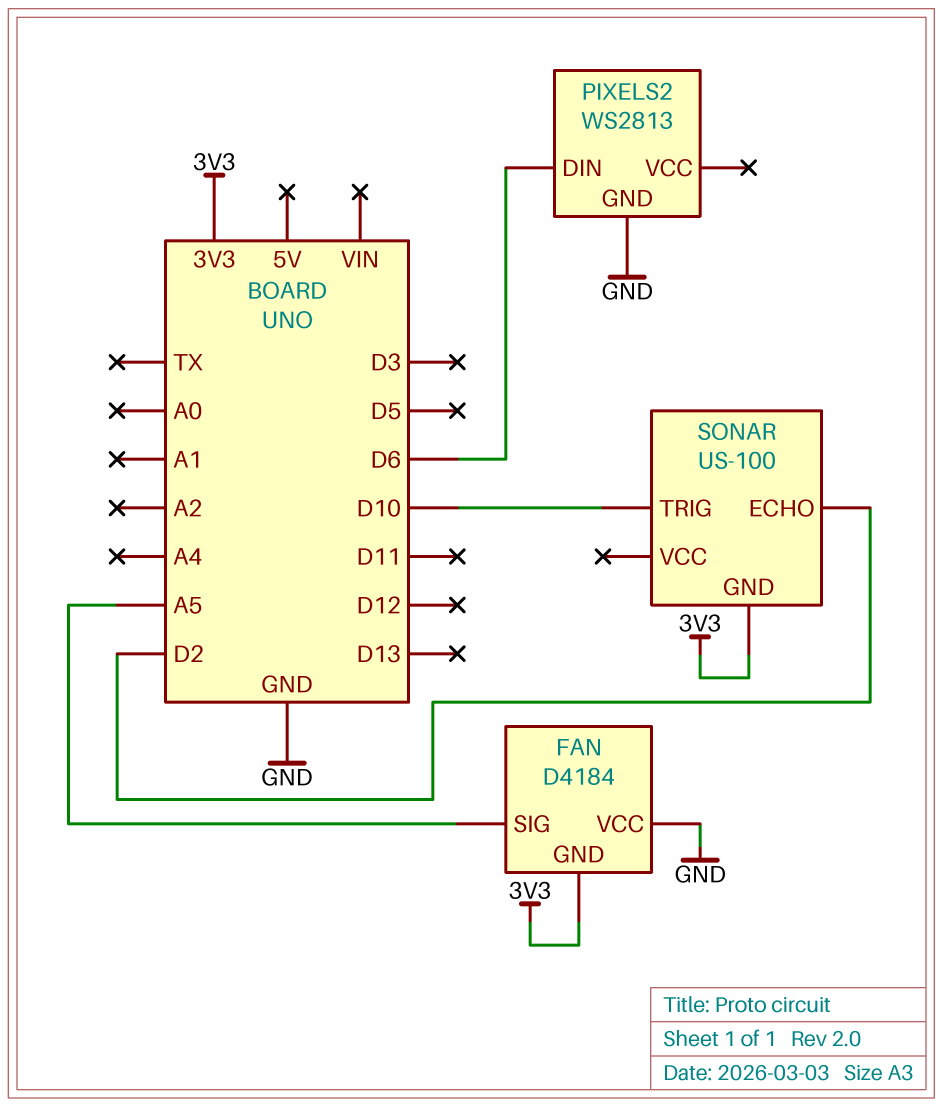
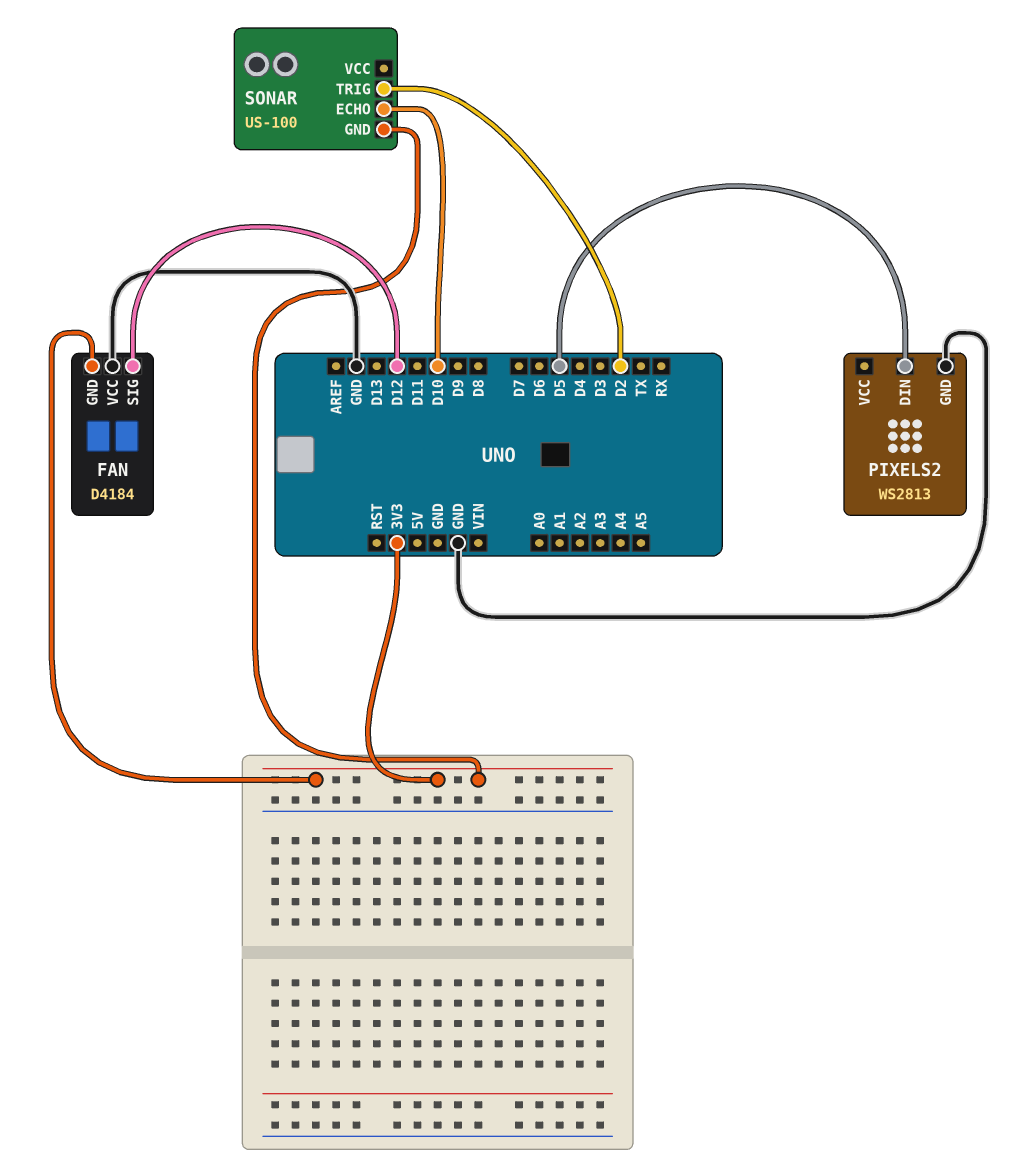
FAN pin SIG: A5 -> D12
PIXELS2 pin DIN: D6 -> D5
SONAR pin ECHO: D2 -> D10
SONAR pin TRIG: D10 -> D2

